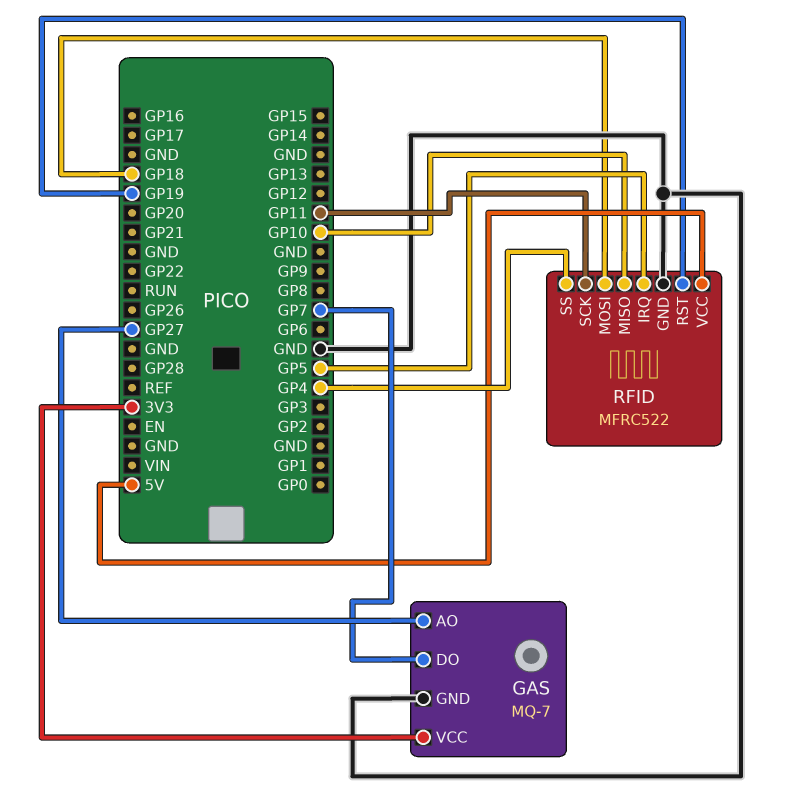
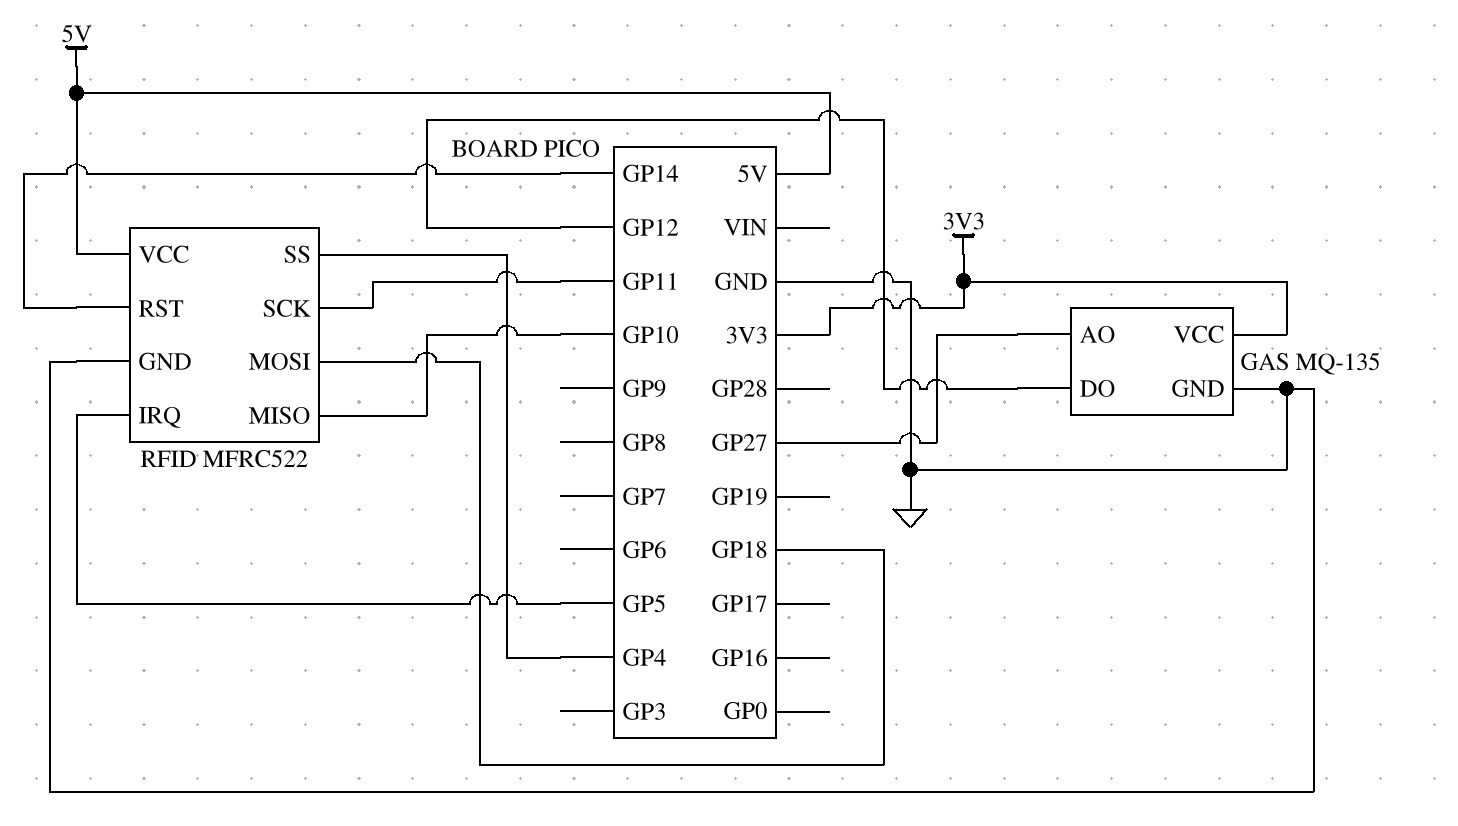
GAS: MQ-7 -> MQ-135
GAS pin DO: GP7 -> GP12
RFID pin RST: GP19 -> GP14

